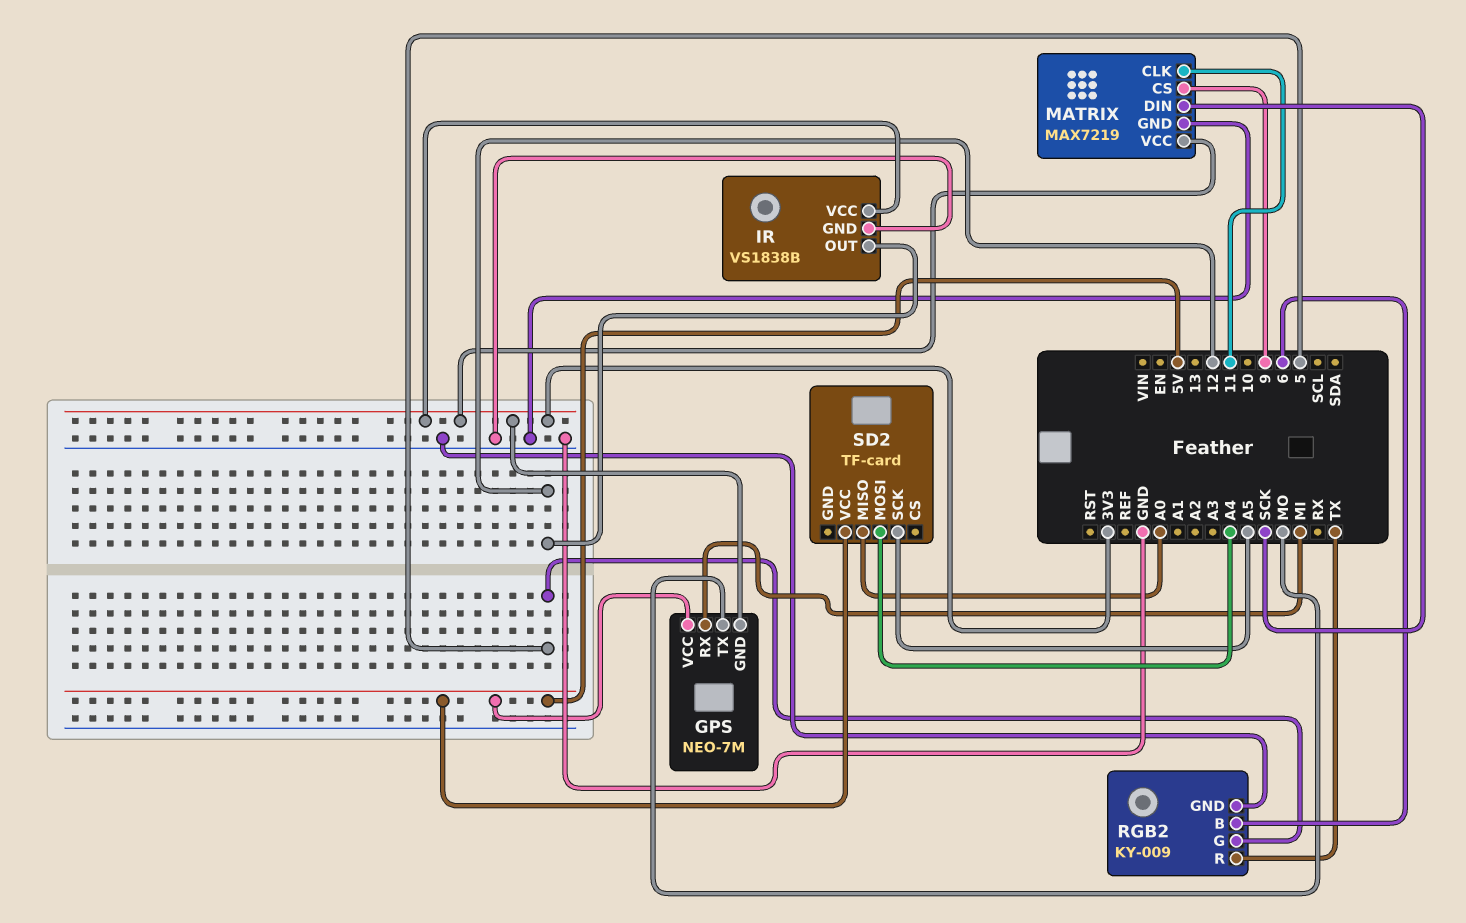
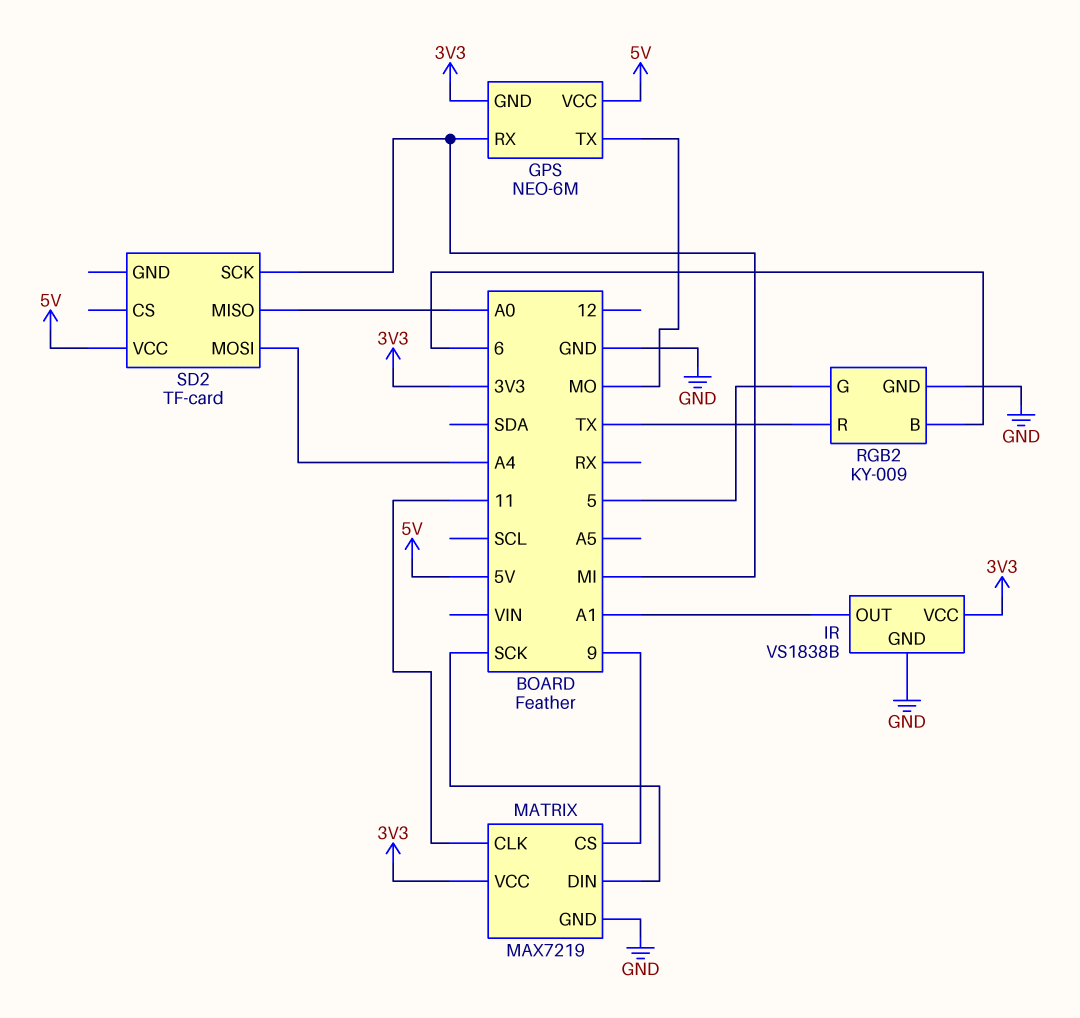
GPS: NEO-7M -> NEO-6M
IR pin OUT: 12 -> A1
SD2 pin SCK: A5 -> MI

